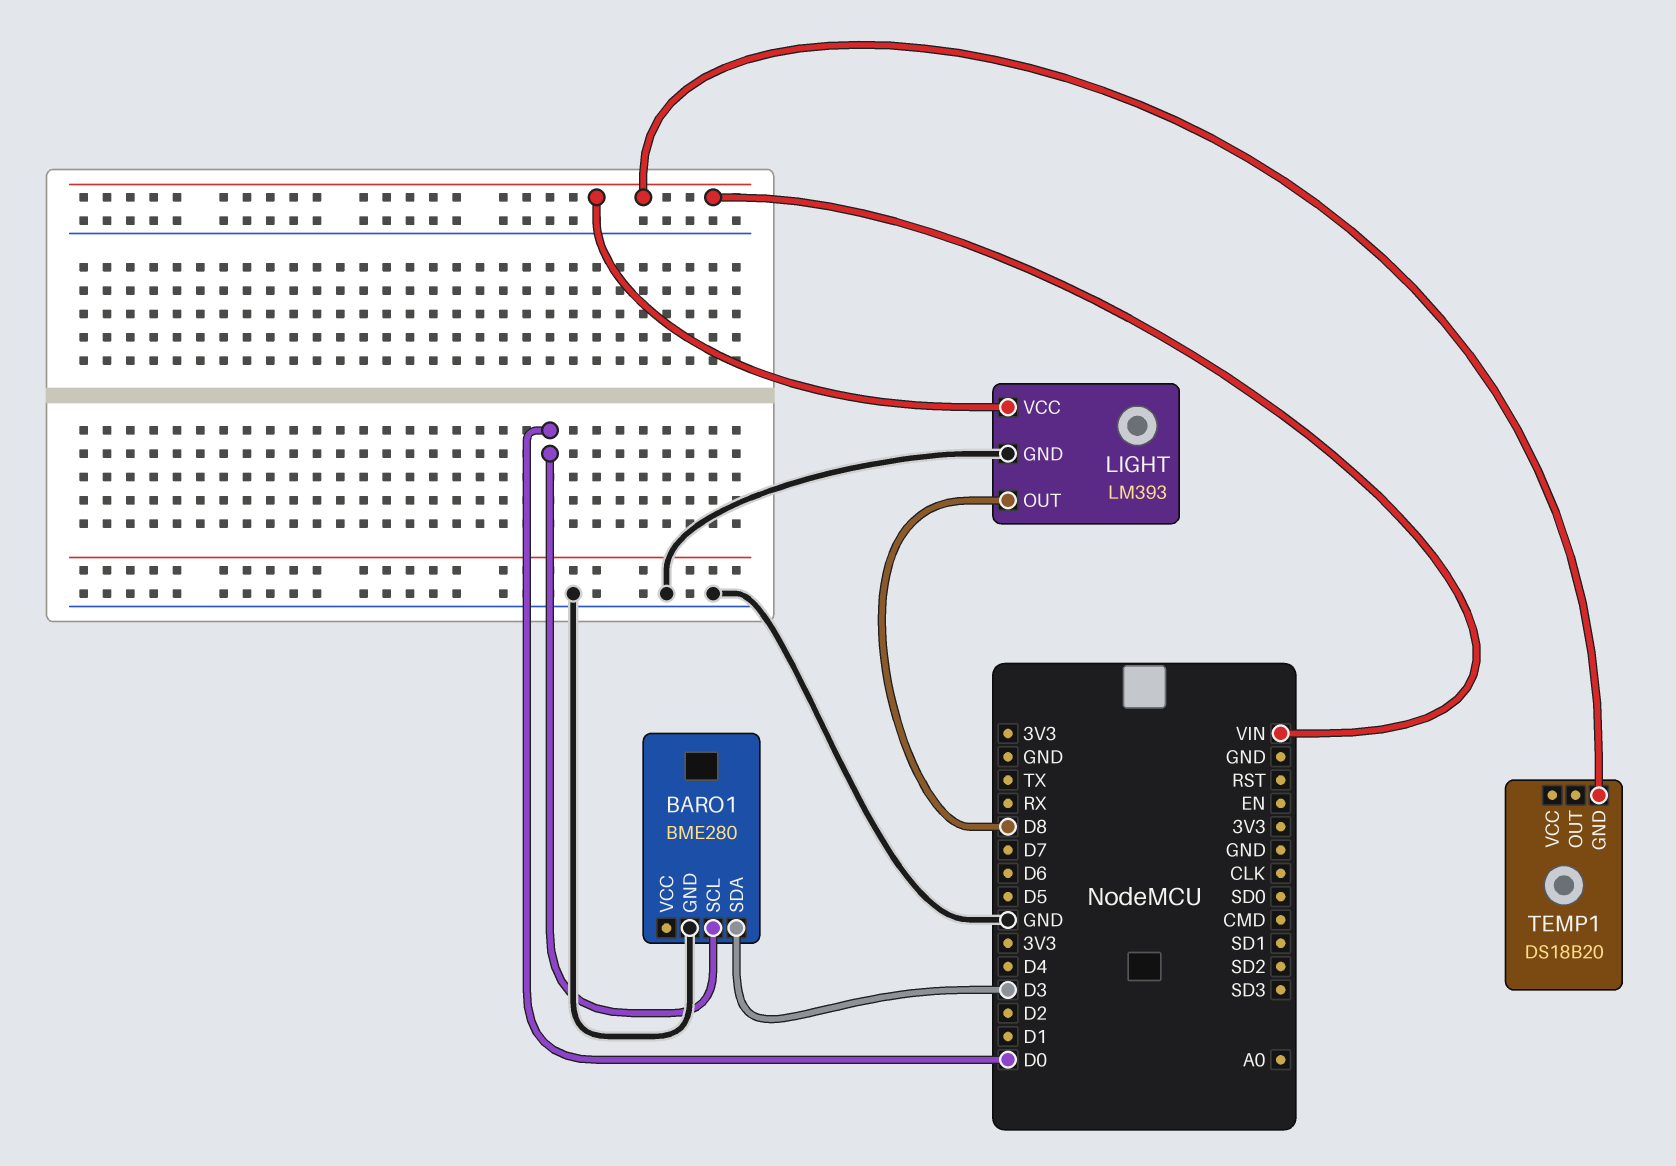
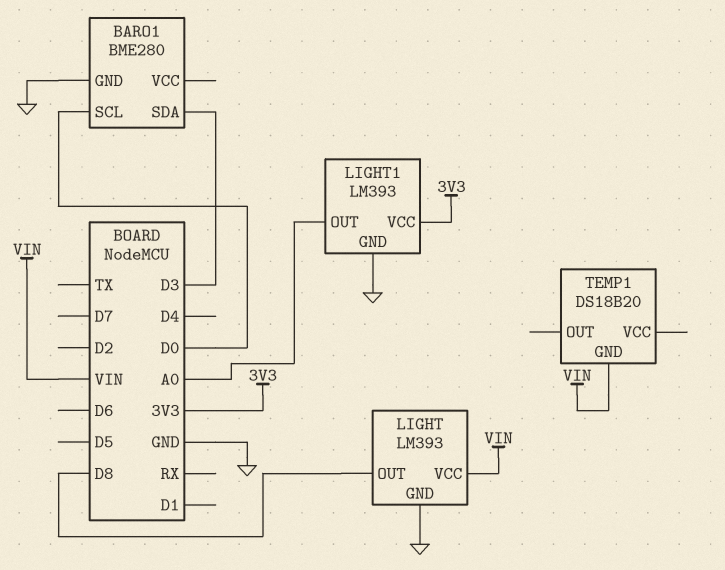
LIGHT1: none -> LM393
LIGHT1 pin GND: none -> GND
LIGHT1 pin OUT: none -> A0
LIGHT1 pin VCC: none -> 3V3

